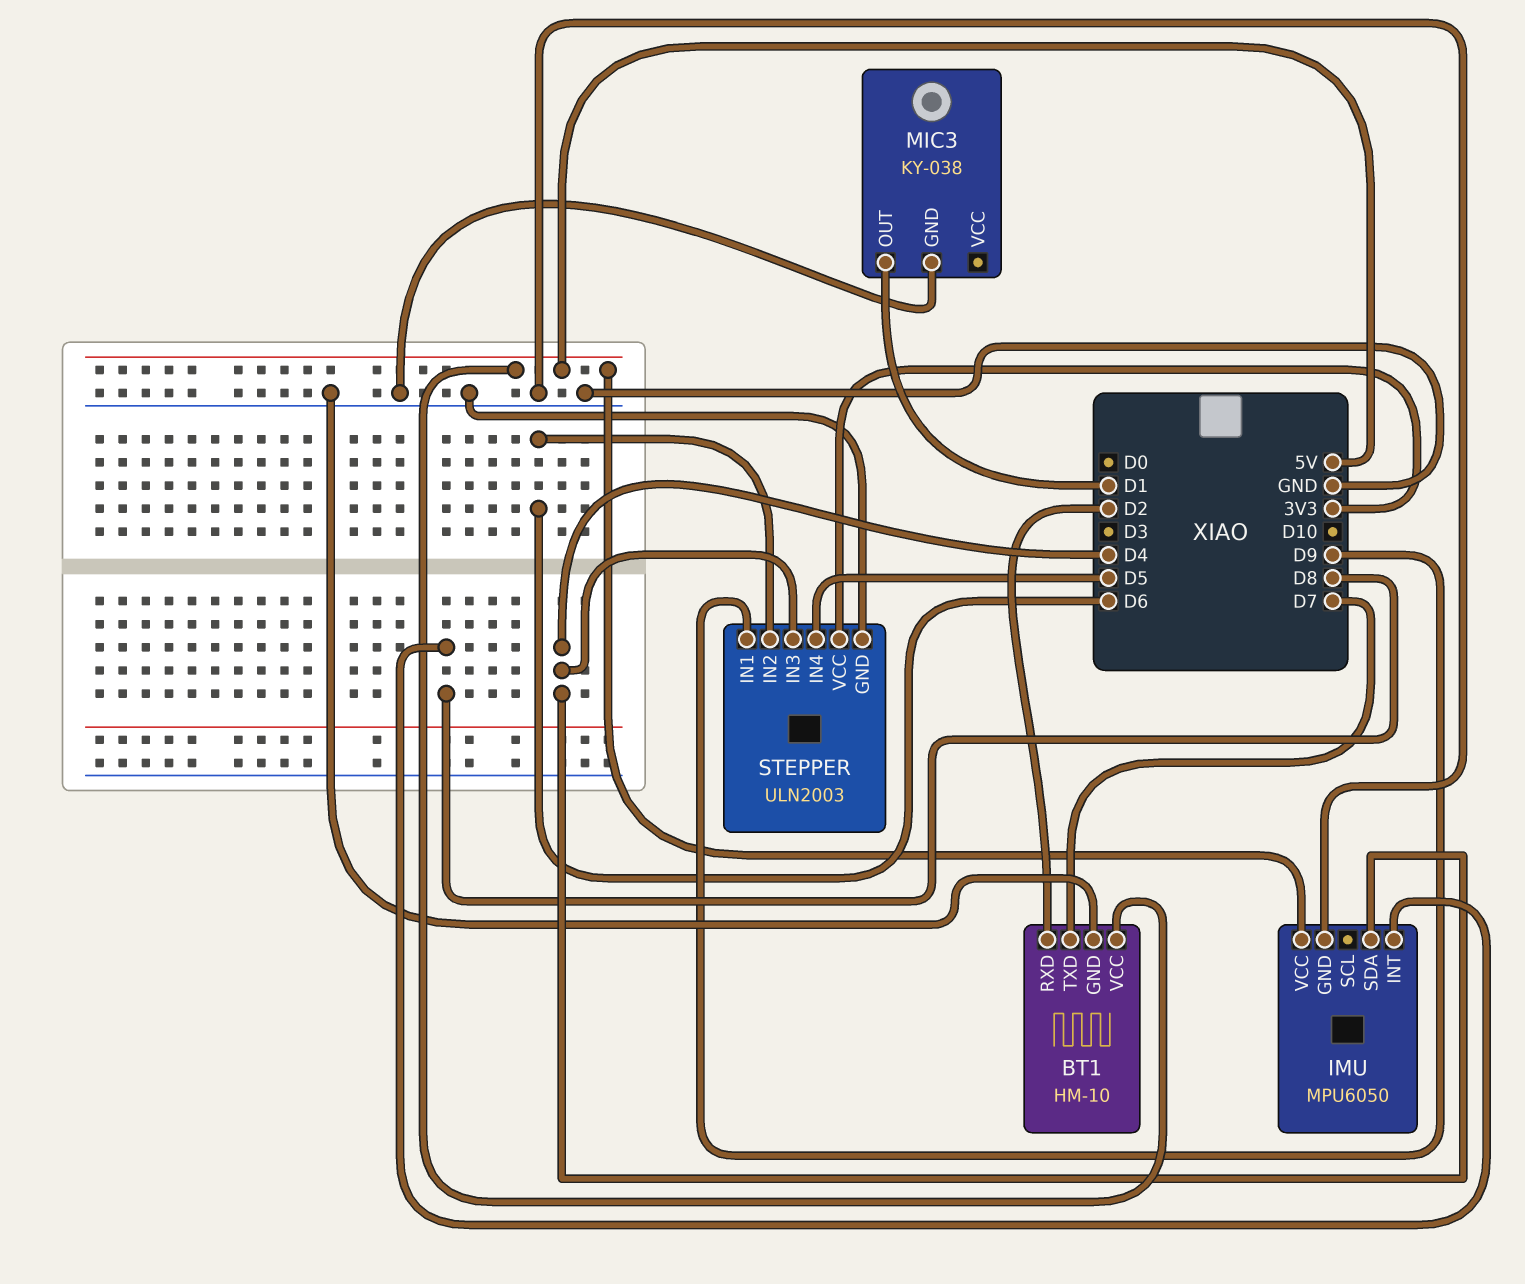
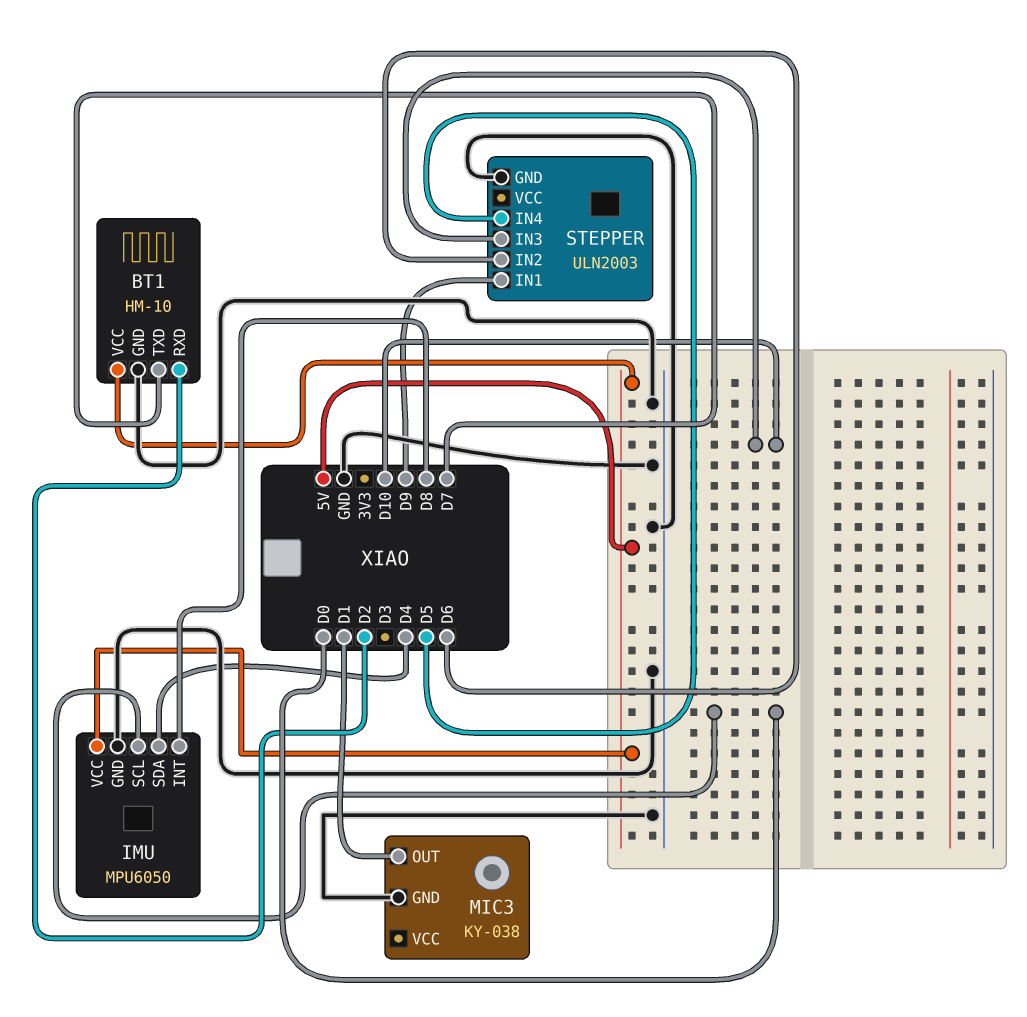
IMU pin SCL: none -> D0
STEPPER pin IN3: D4 -> D10
STEPPER pin VCC: 3V3 -> none

